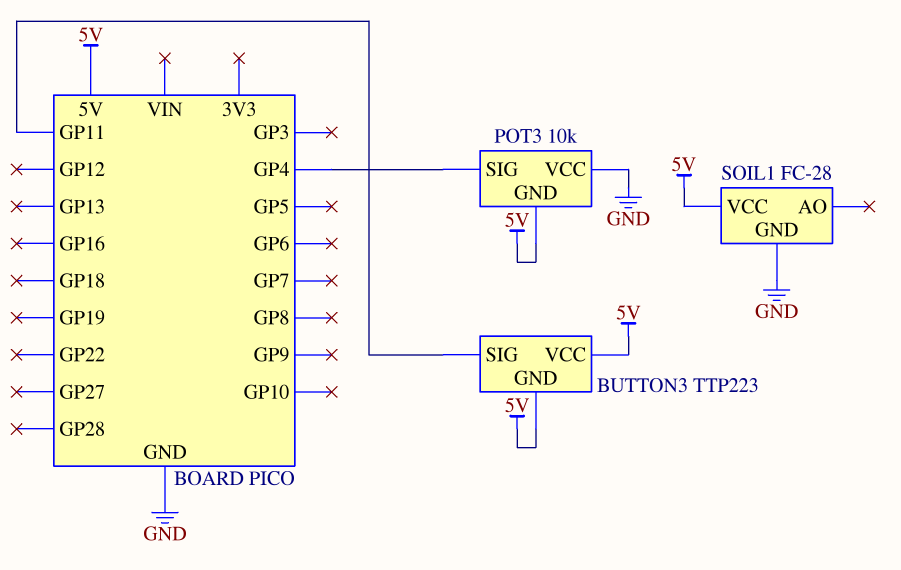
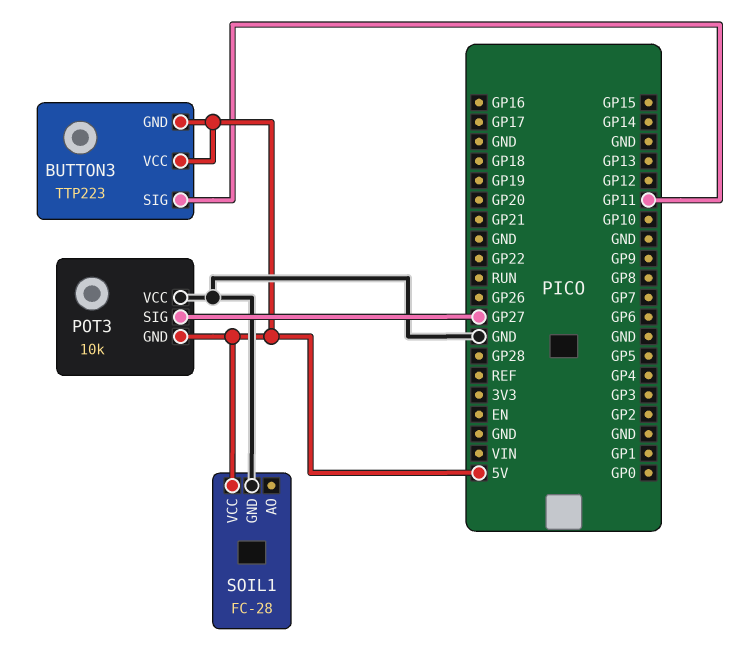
POT3 pin SIG: GP4 -> GP27

